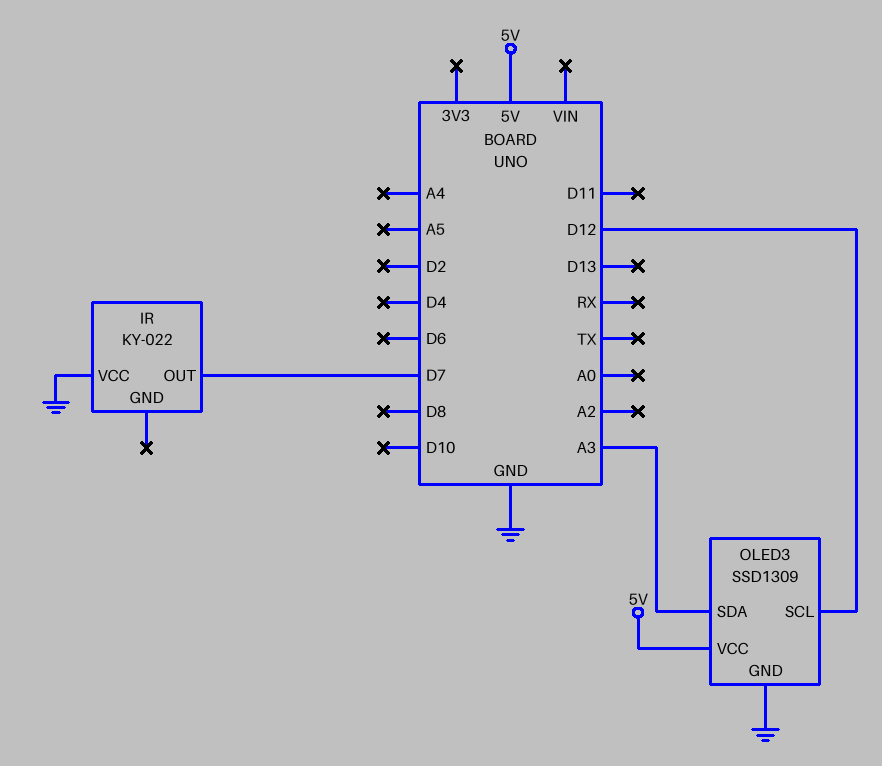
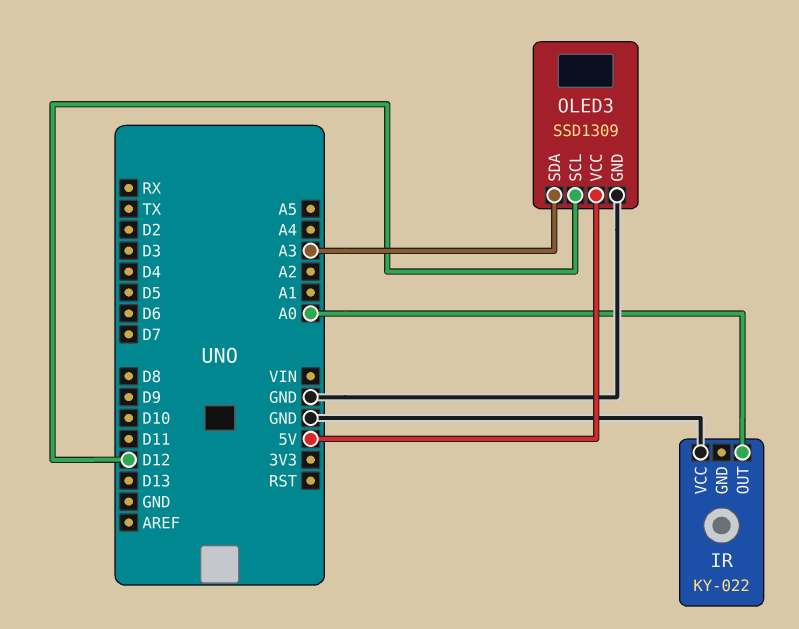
IR pin OUT: D7 -> A0

